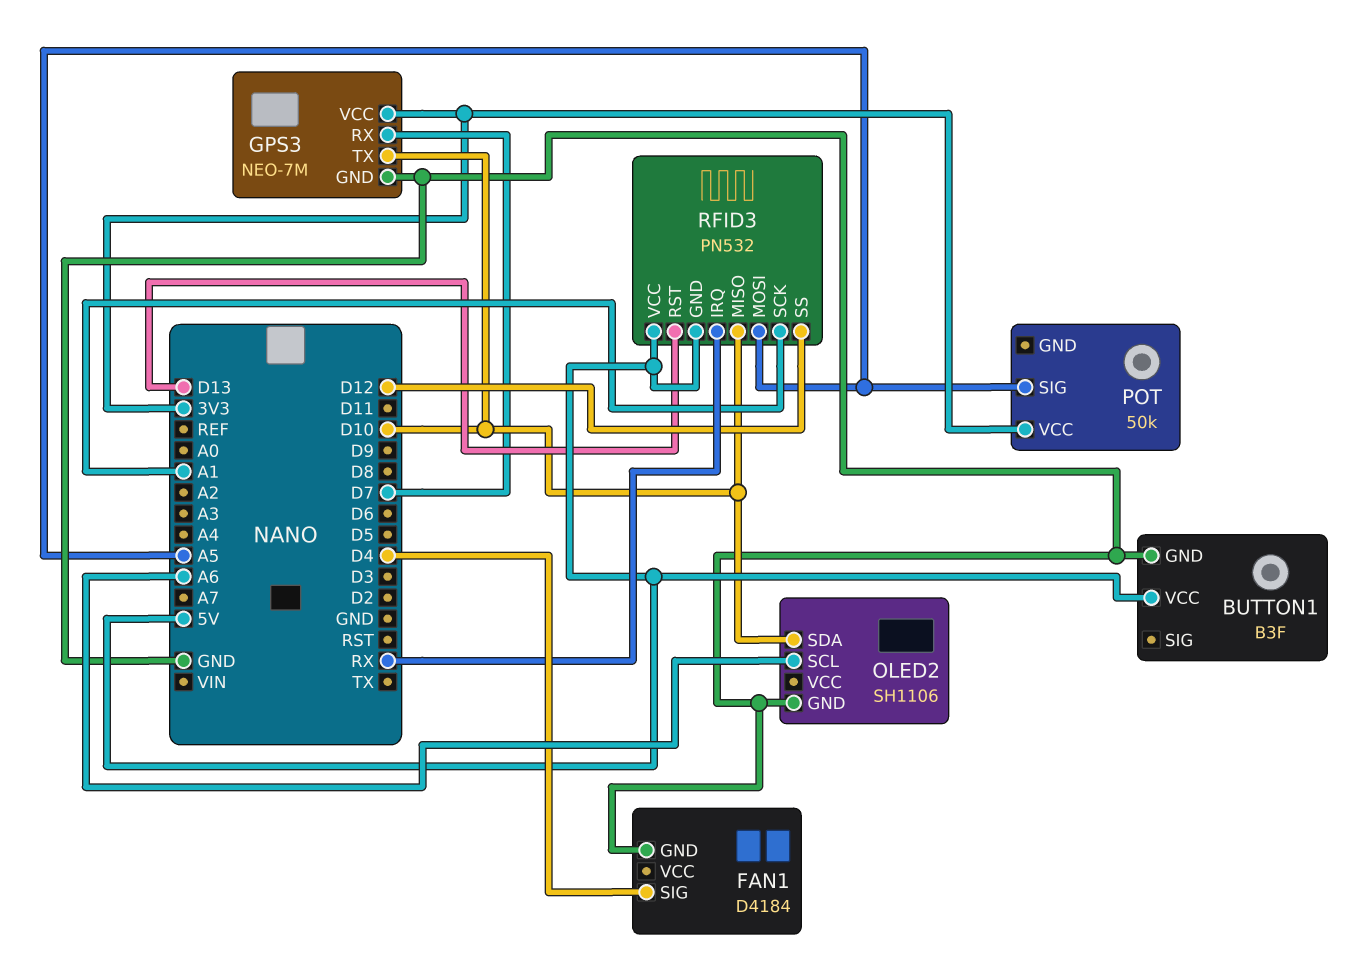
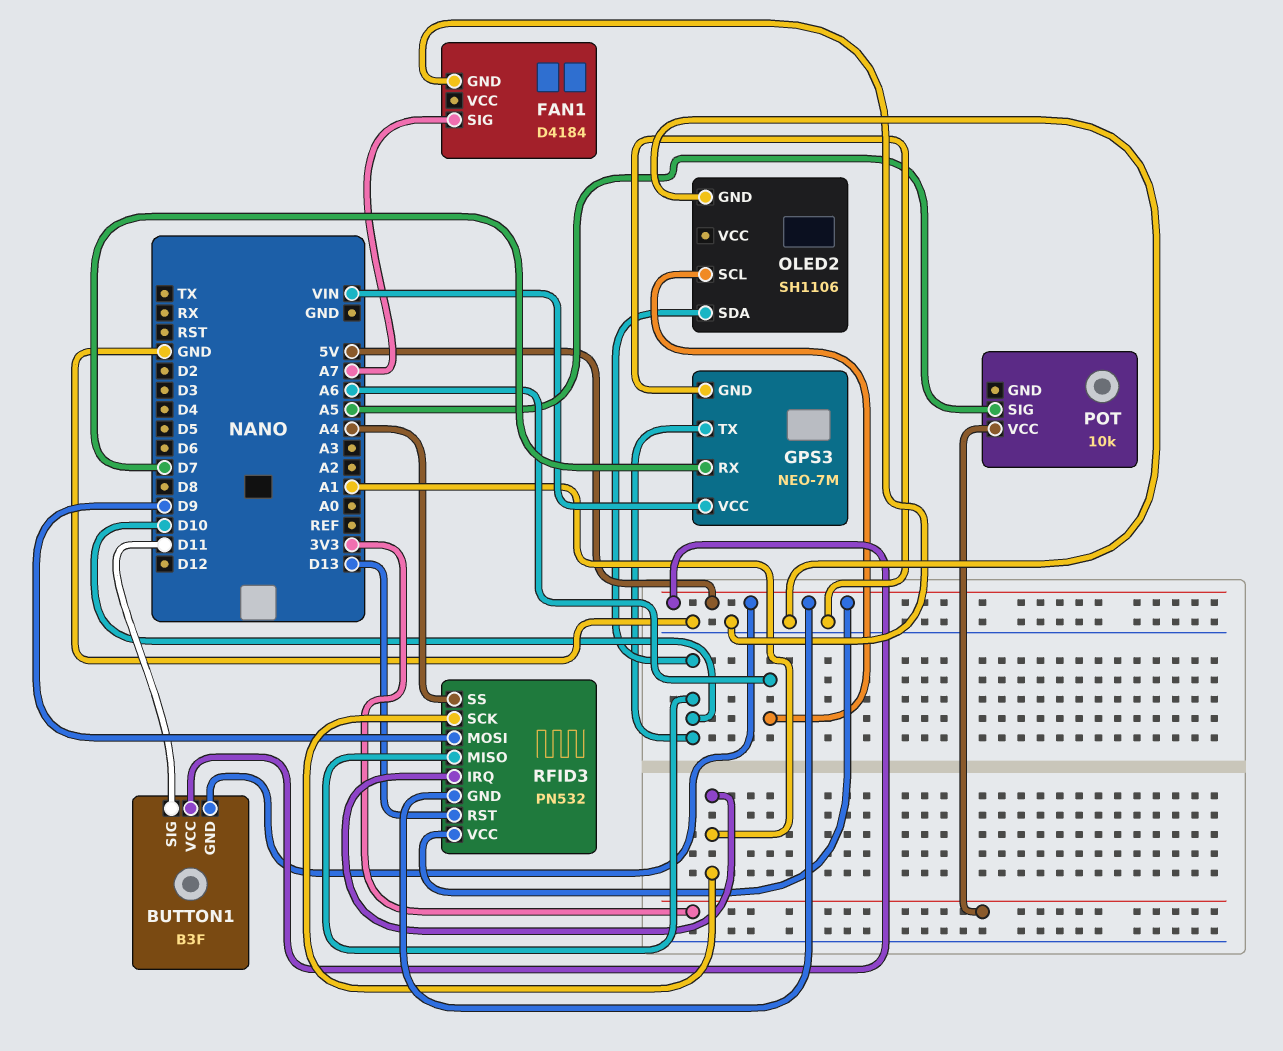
BUTTON1 pin GND: GND -> 5V
BUTTON1 pin SIG: none -> D11
FAN1 pin SIG: D4 -> A7
GPS3 pin VCC: 3V3 -> VIN
POT: 50k -> 10k
RFID3 pin IRQ: RX -> A1
RFID3 pin MOSI: A5 -> D9
RFID3 pin SS: D12 -> A4

